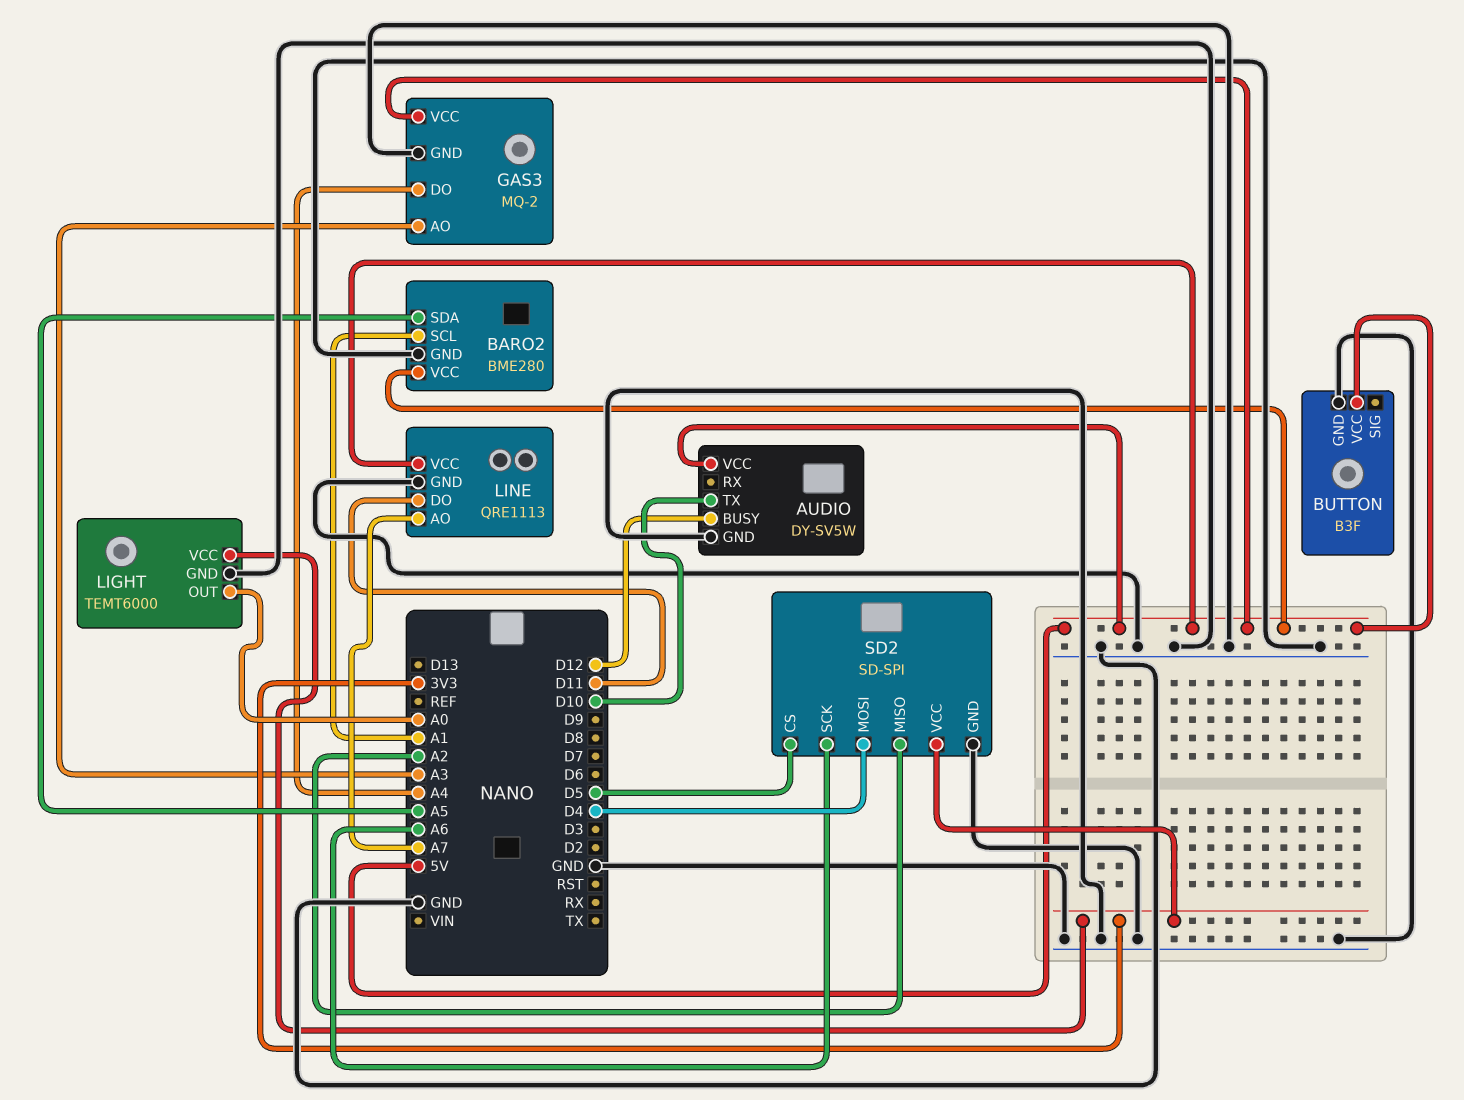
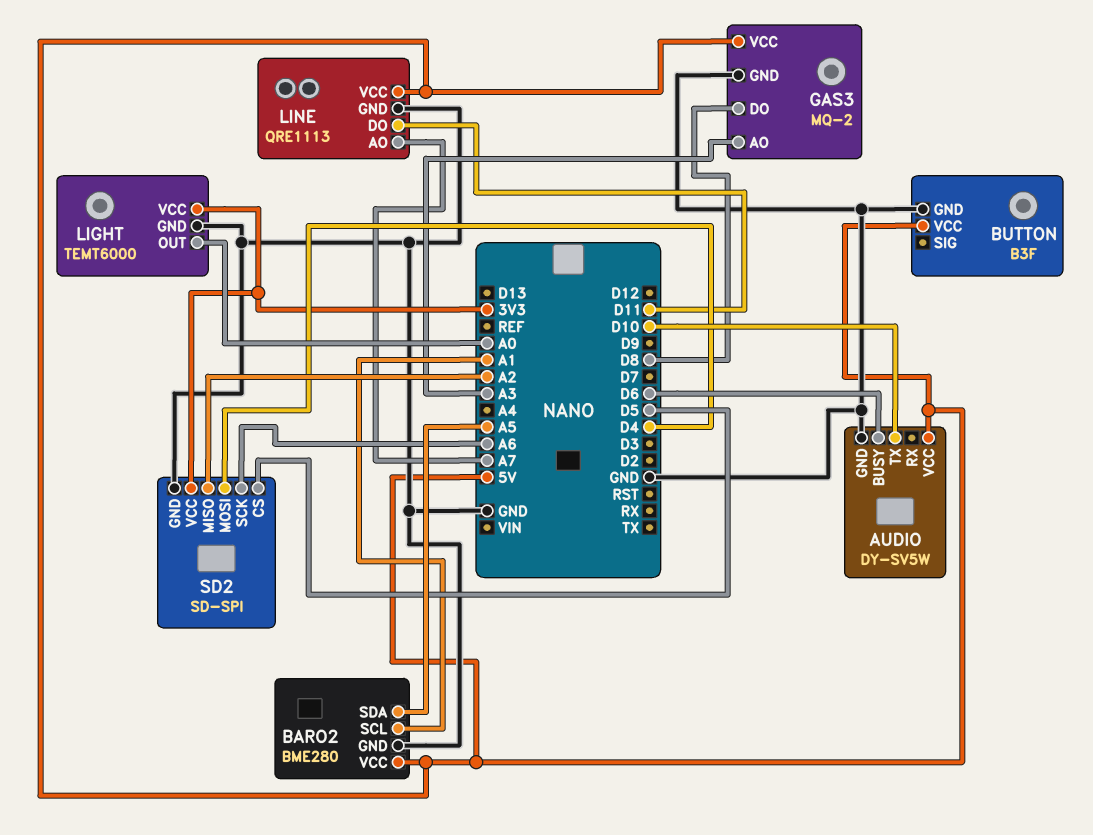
AUDIO pin BUSY: D12 -> D6
GAS3 pin DO: A4 -> D8

